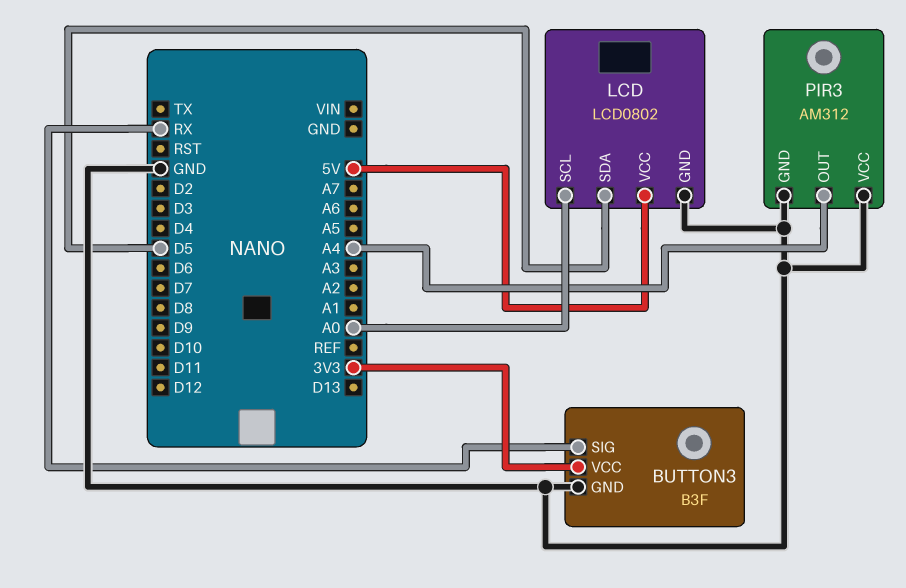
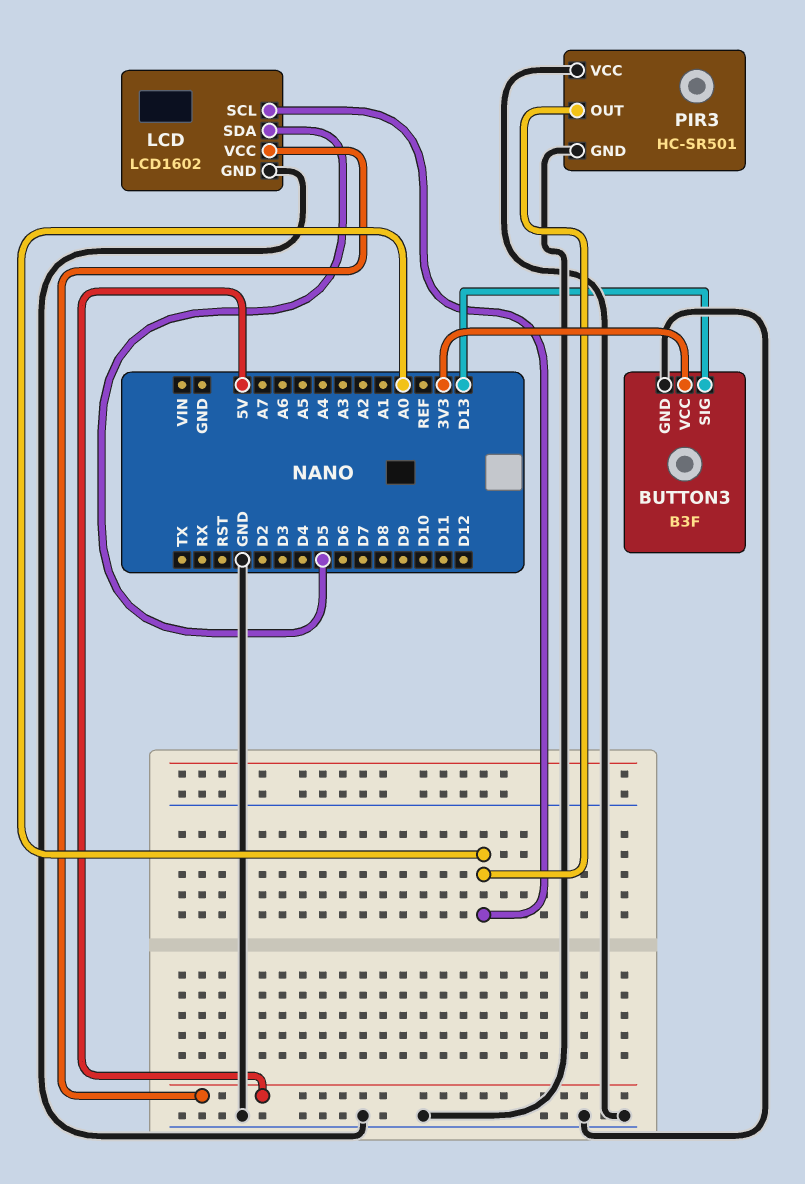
BUTTON3 pin SIG: RX -> D13
LCD: LCD0802 -> LCD1602
PIR3: AM312 -> HC-SR501
PIR3 pin OUT: A4 -> A0

